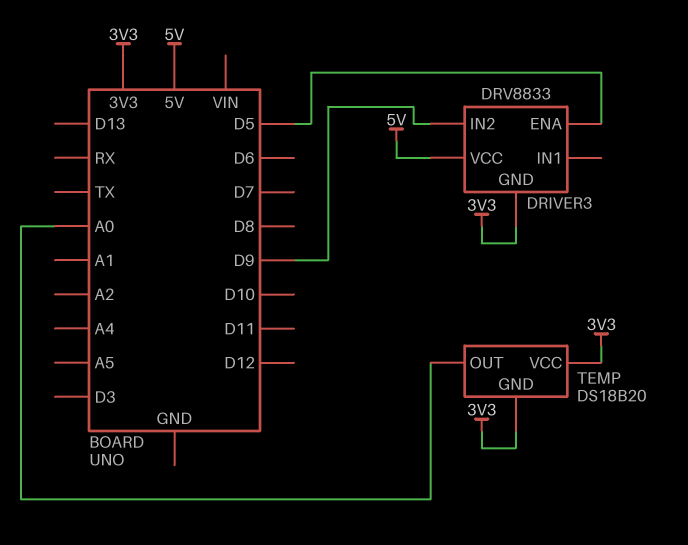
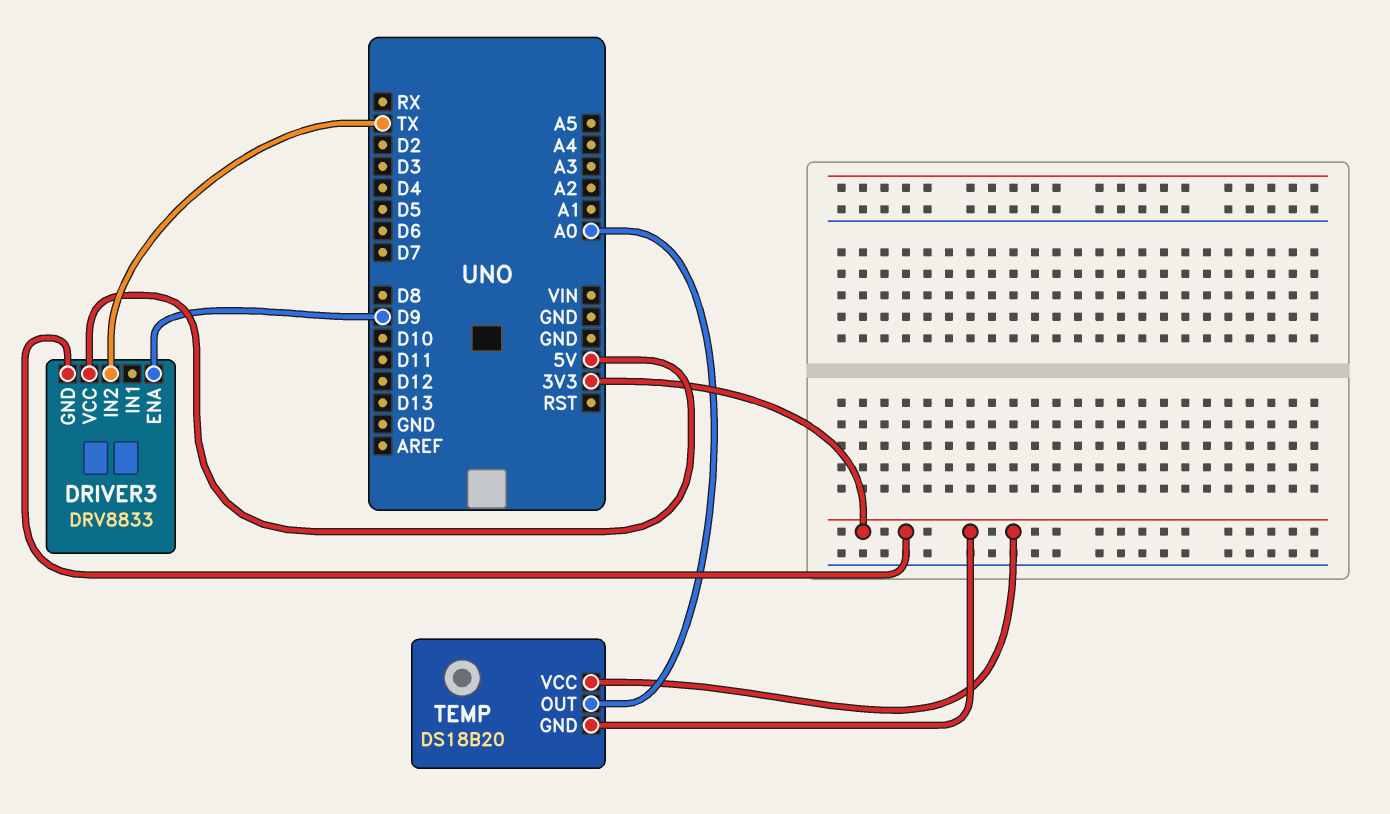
DRIVER3 pin ENA: D5 -> D9
DRIVER3 pin IN2: D9 -> TX

